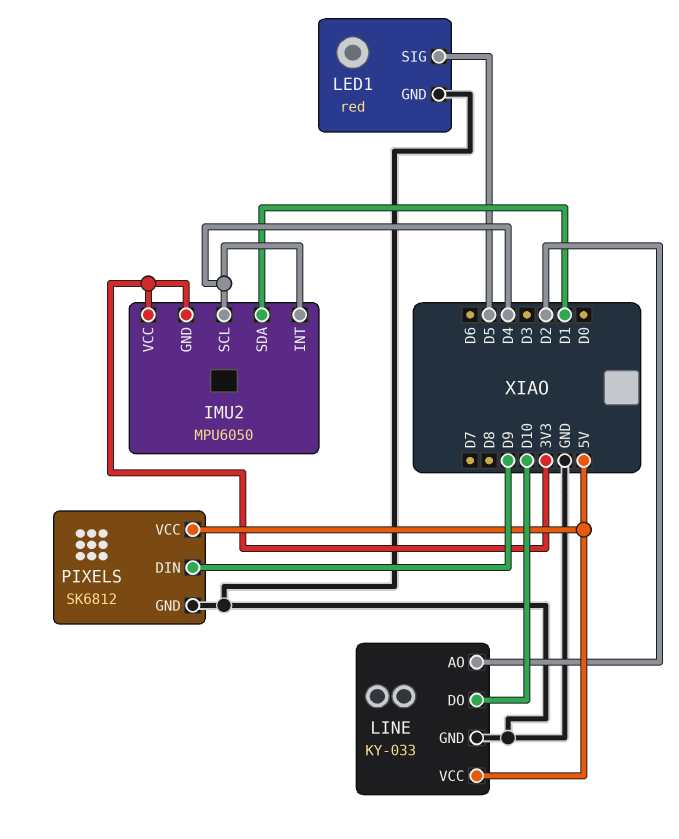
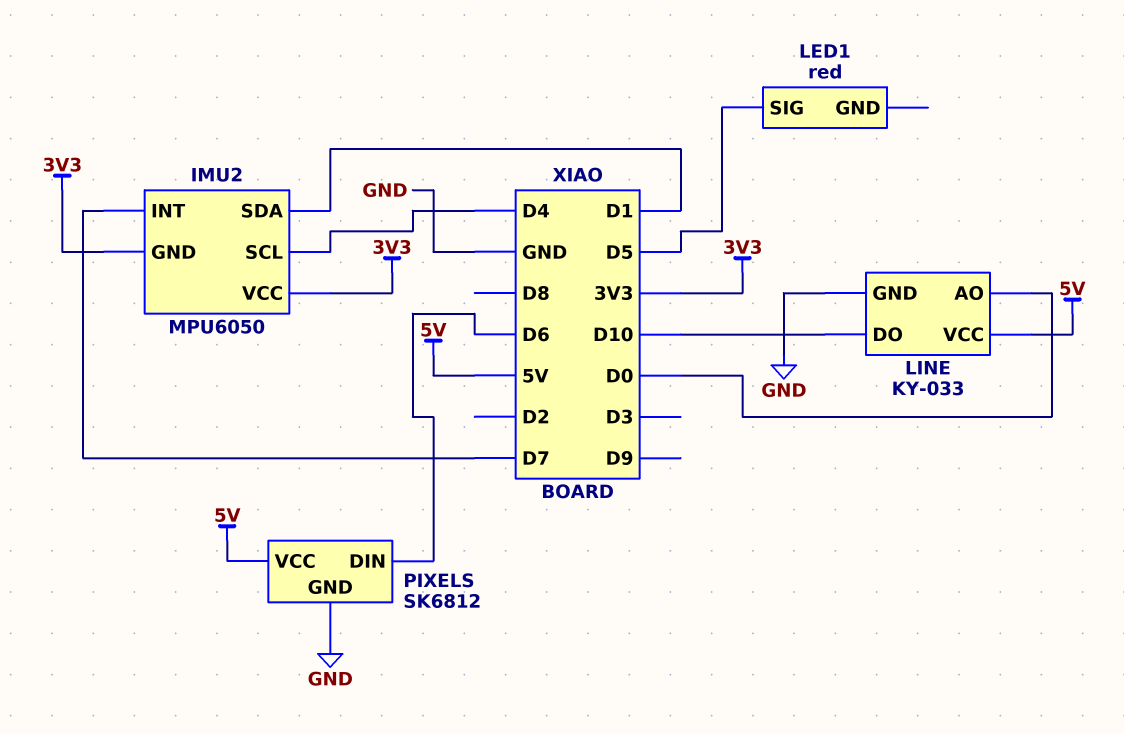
IMU2 pin INT: D4 -> D7
LED1 pin GND: GND -> none
LINE pin AO: D2 -> D0
PIXELS pin DIN: D9 -> D6

